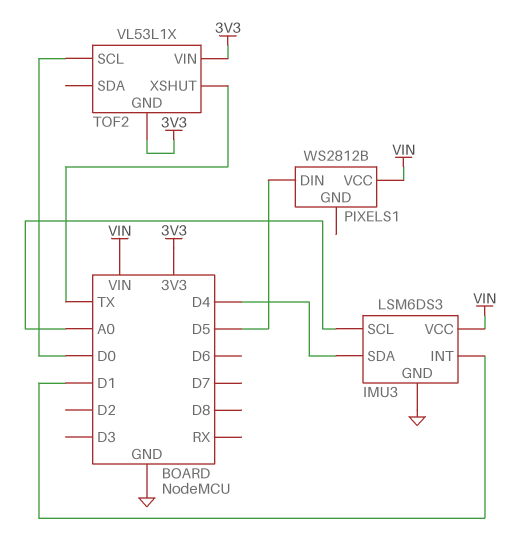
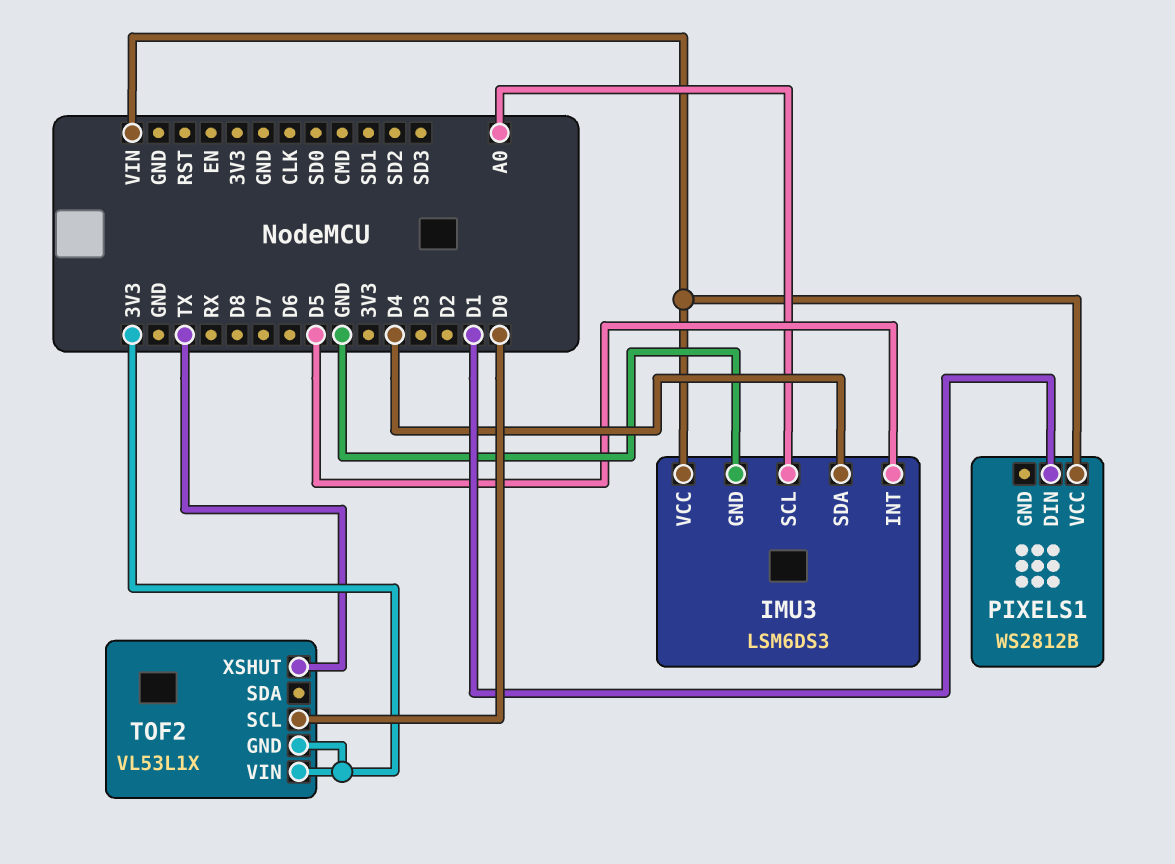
IMU3 pin INT: D1 -> D5
PIXELS1 pin DIN: D5 -> D1

